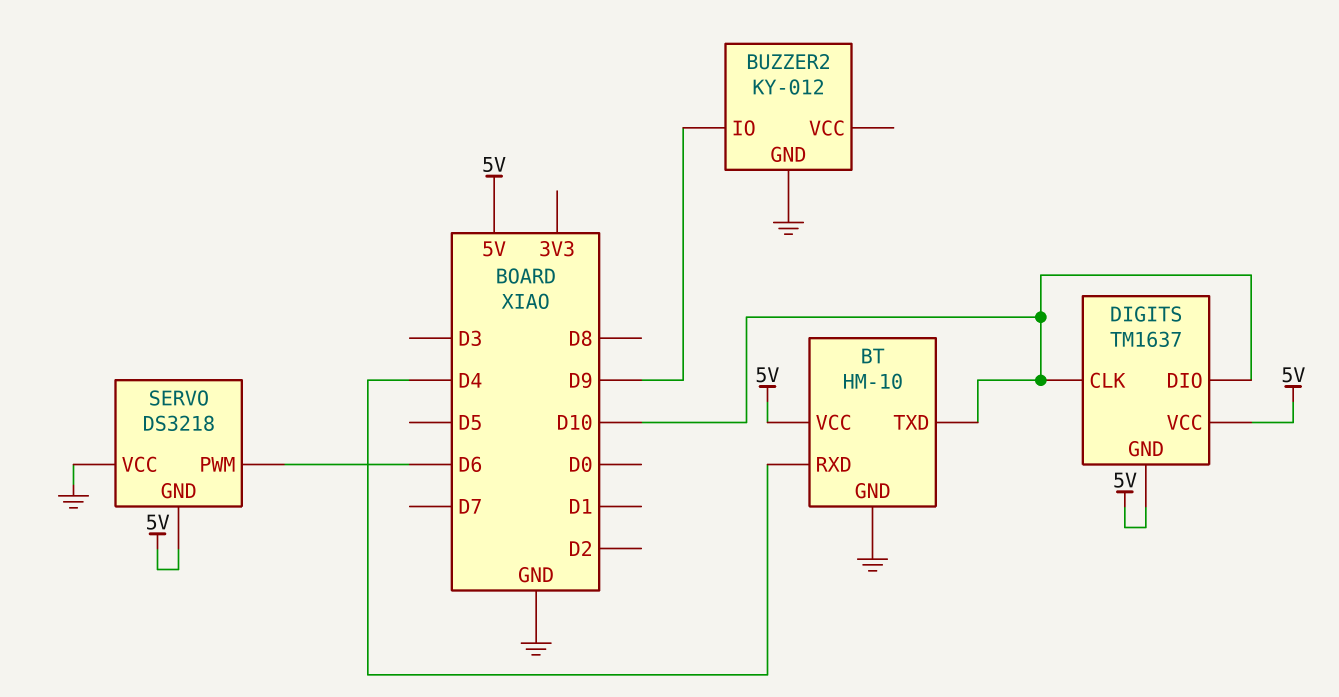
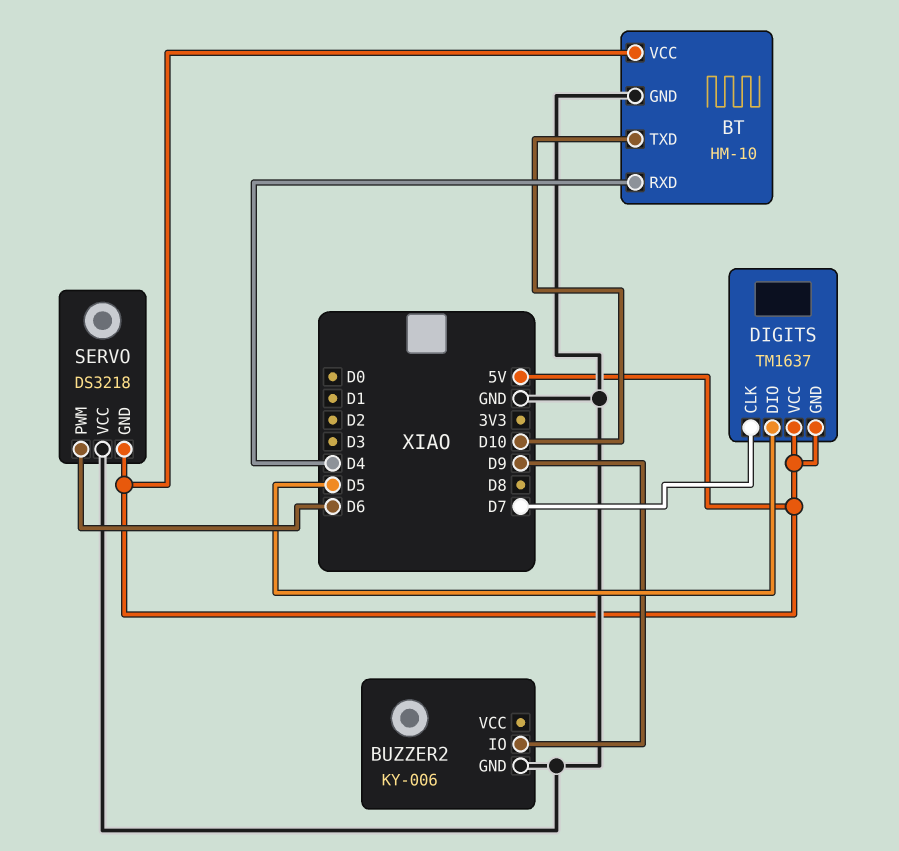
BUZZER2: KY-012 -> KY-006
DIGITS pin CLK: D10 -> D7
DIGITS pin DIO: D10 -> D5

